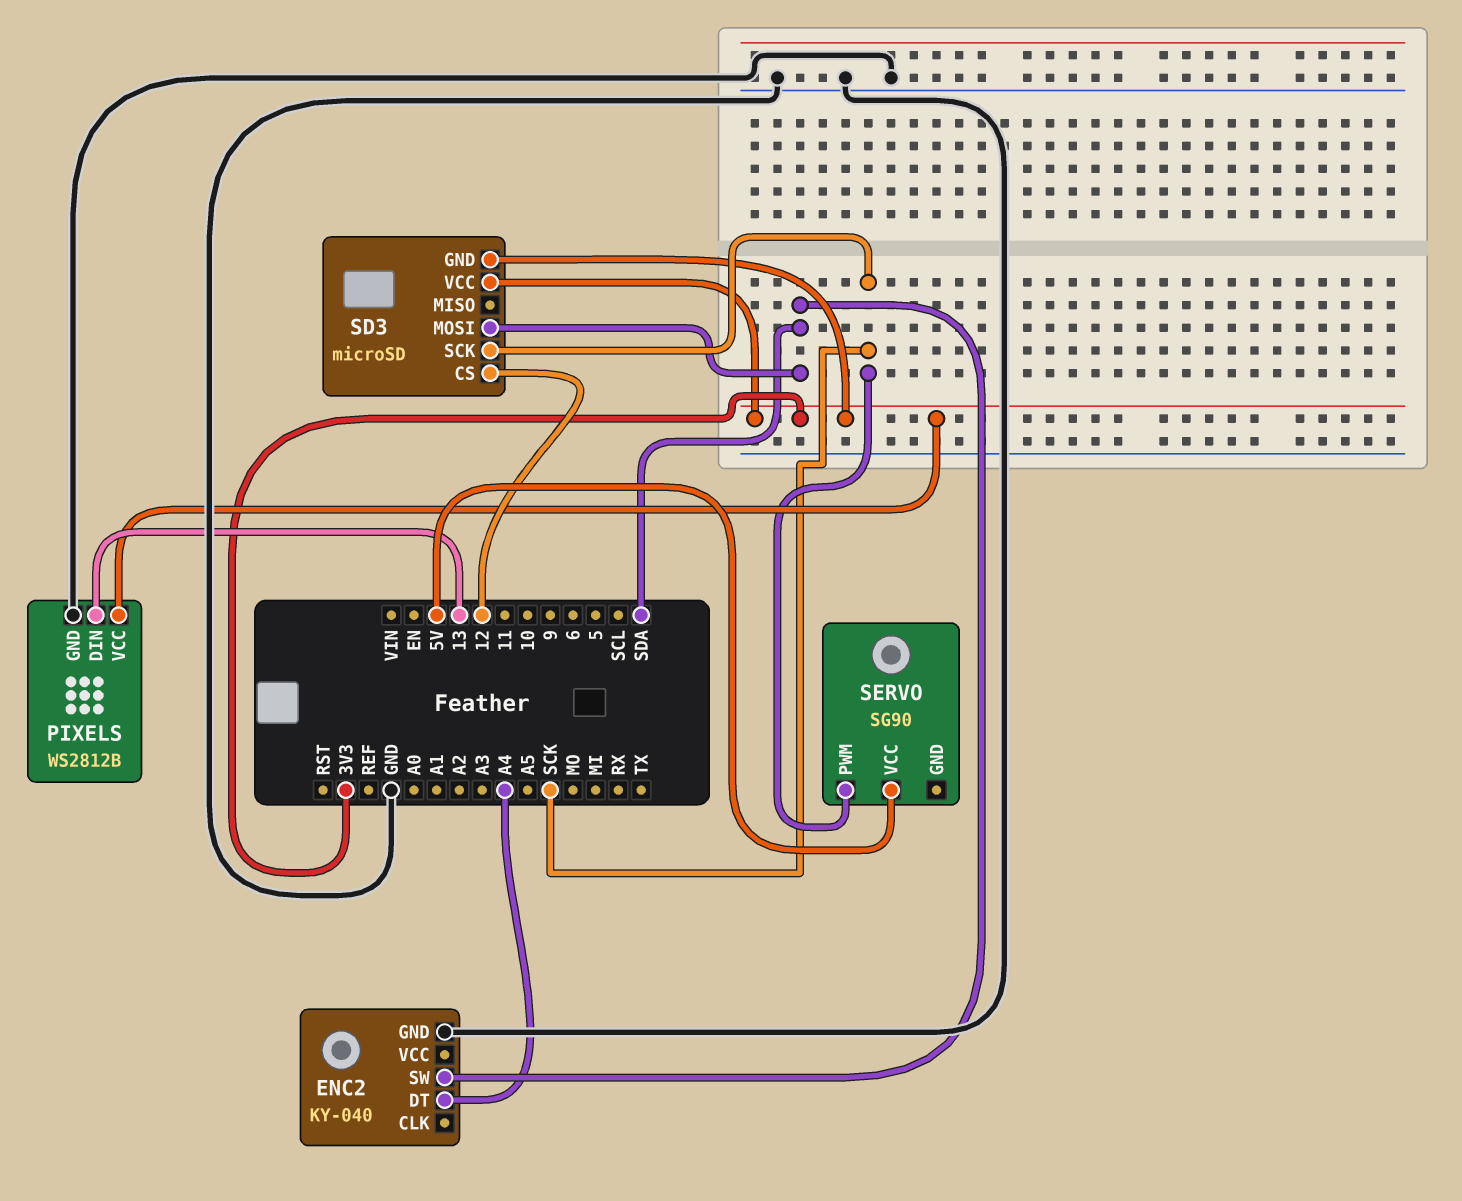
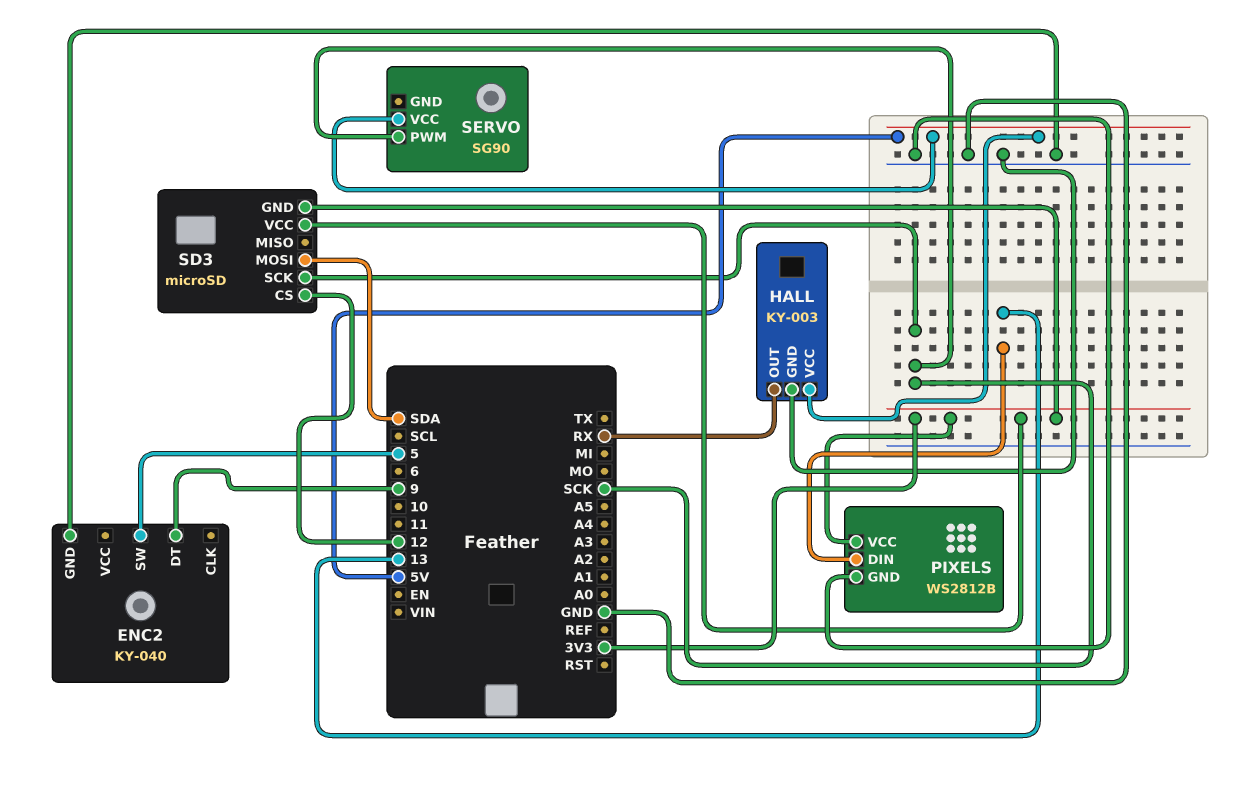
ENC2 pin DT: A4 -> 9
ENC2 pin SW: SDA -> 5
HALL: none -> KY-003
HALL pin GND: none -> GND
HALL pin OUT: none -> RX
HALL pin VCC: none -> 5V

